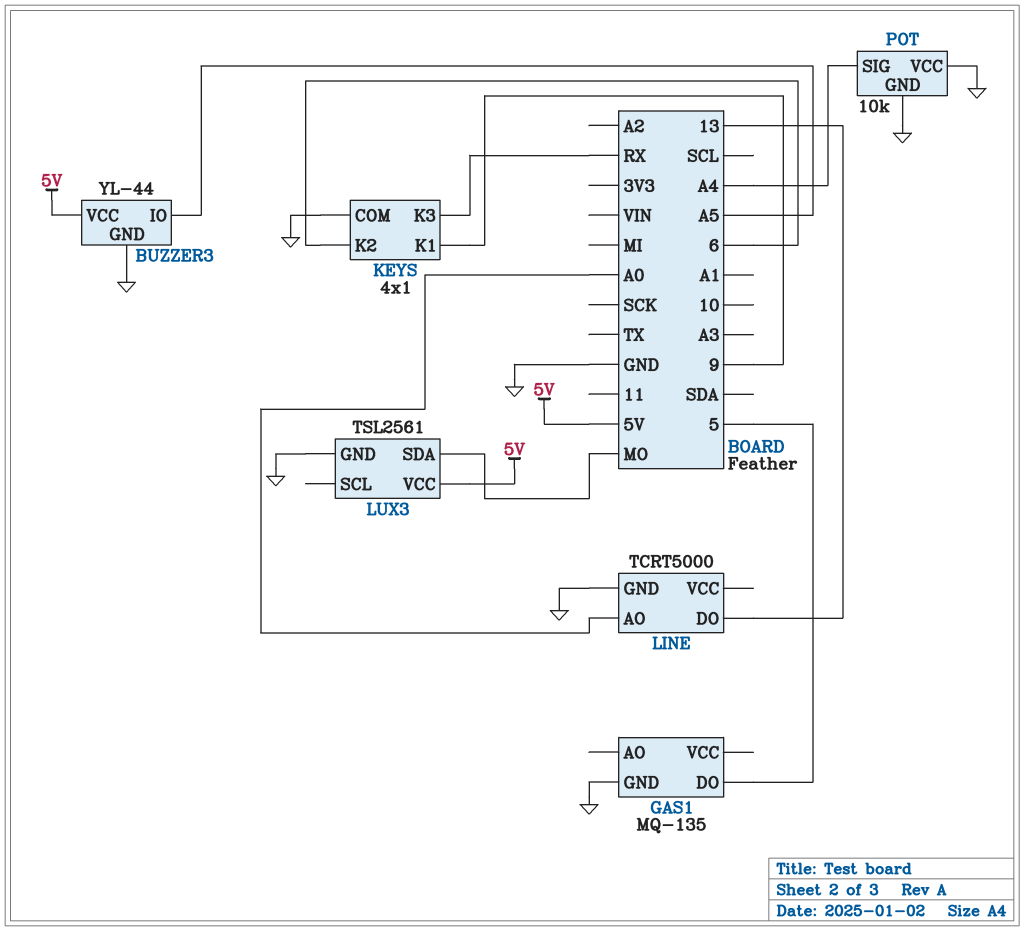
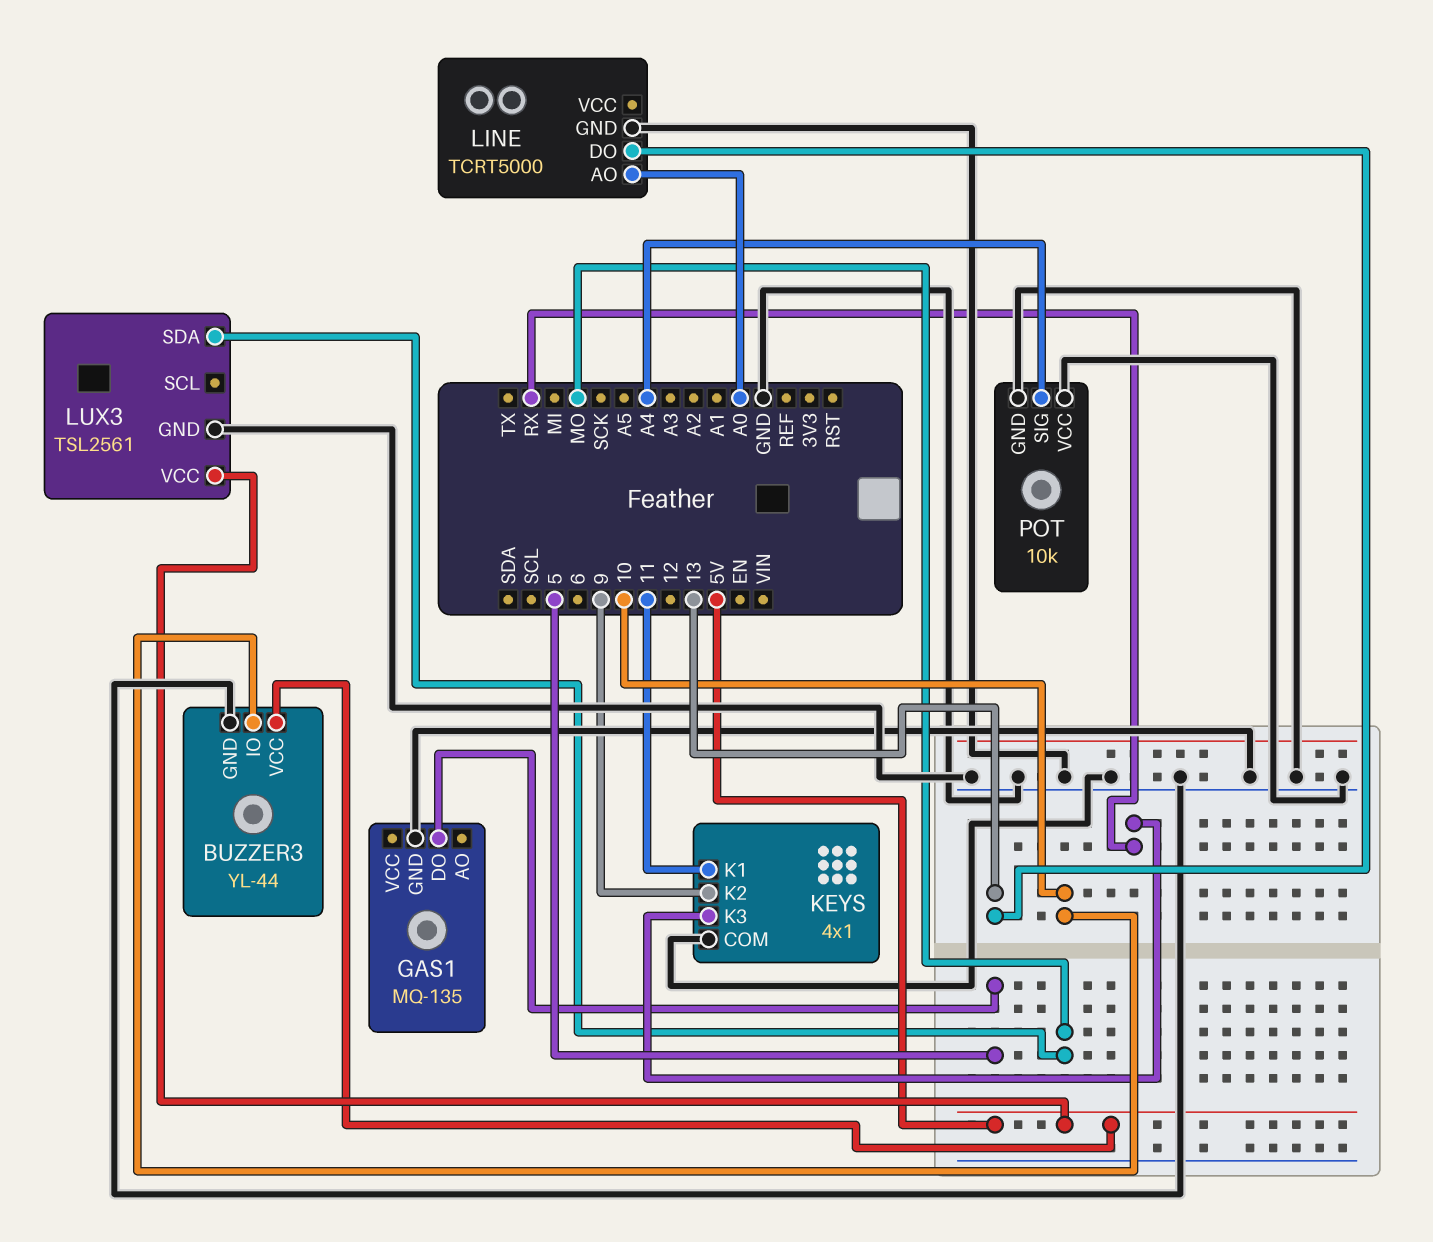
BUZZER3 pin IO: A5 -> 10
KEYS pin K1: 9 -> 11
KEYS pin K2: 6 -> 9

